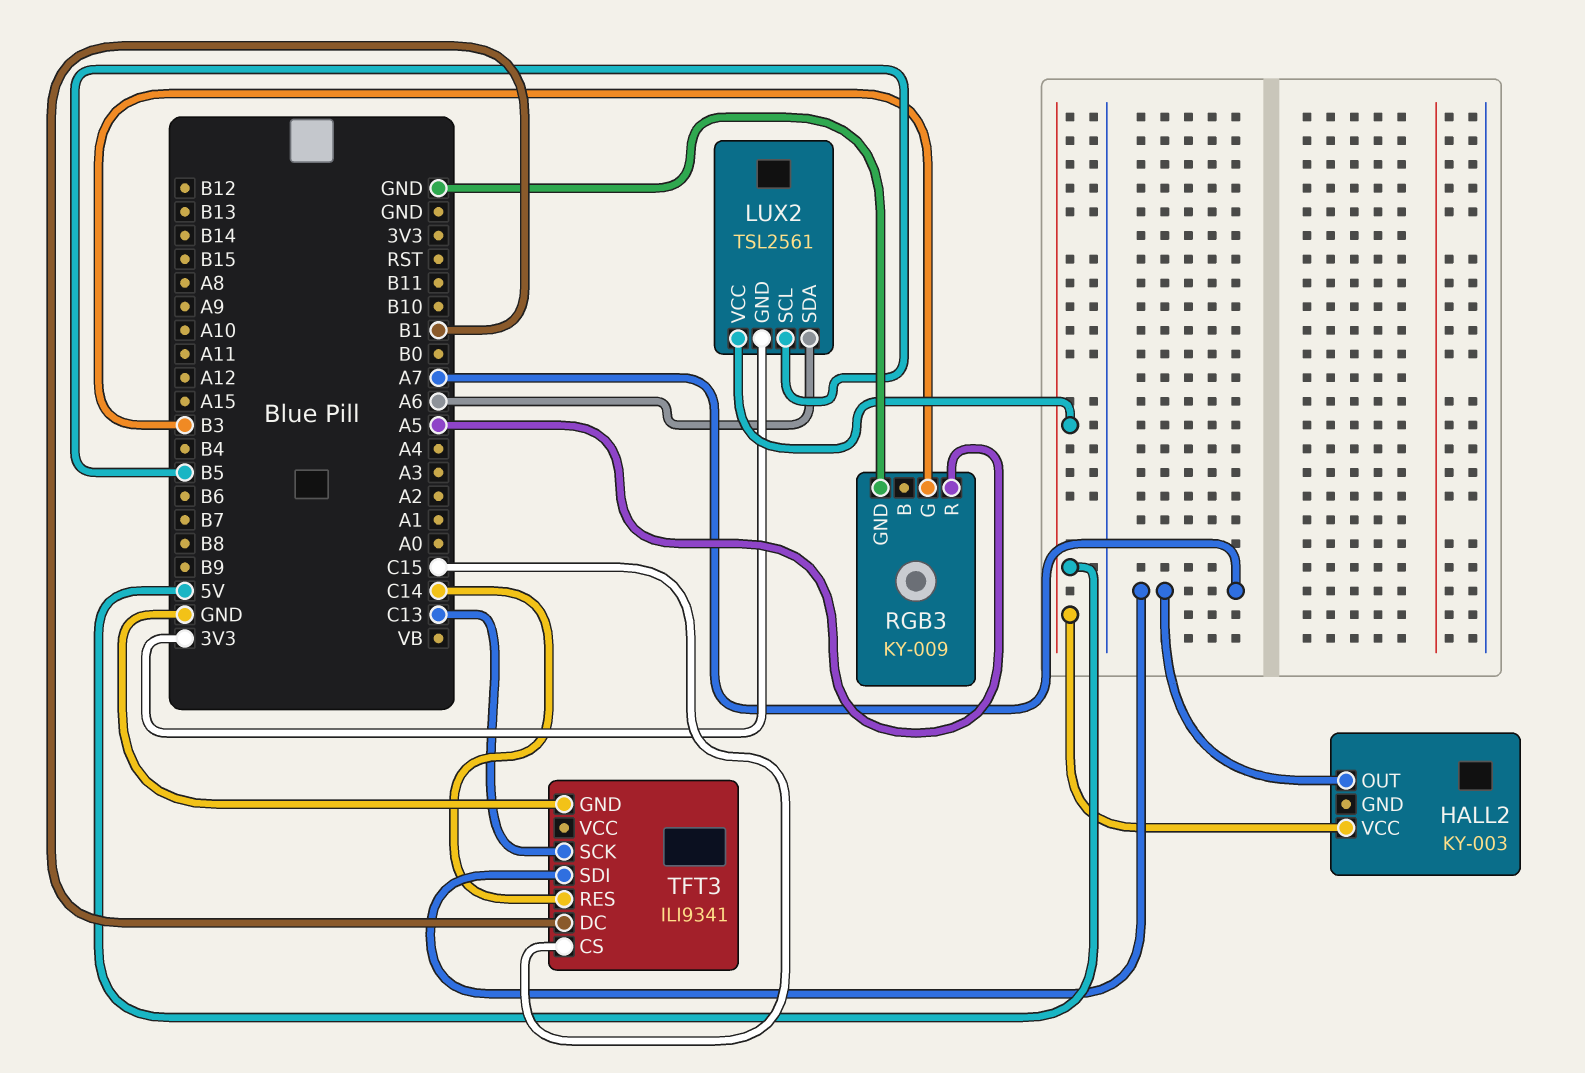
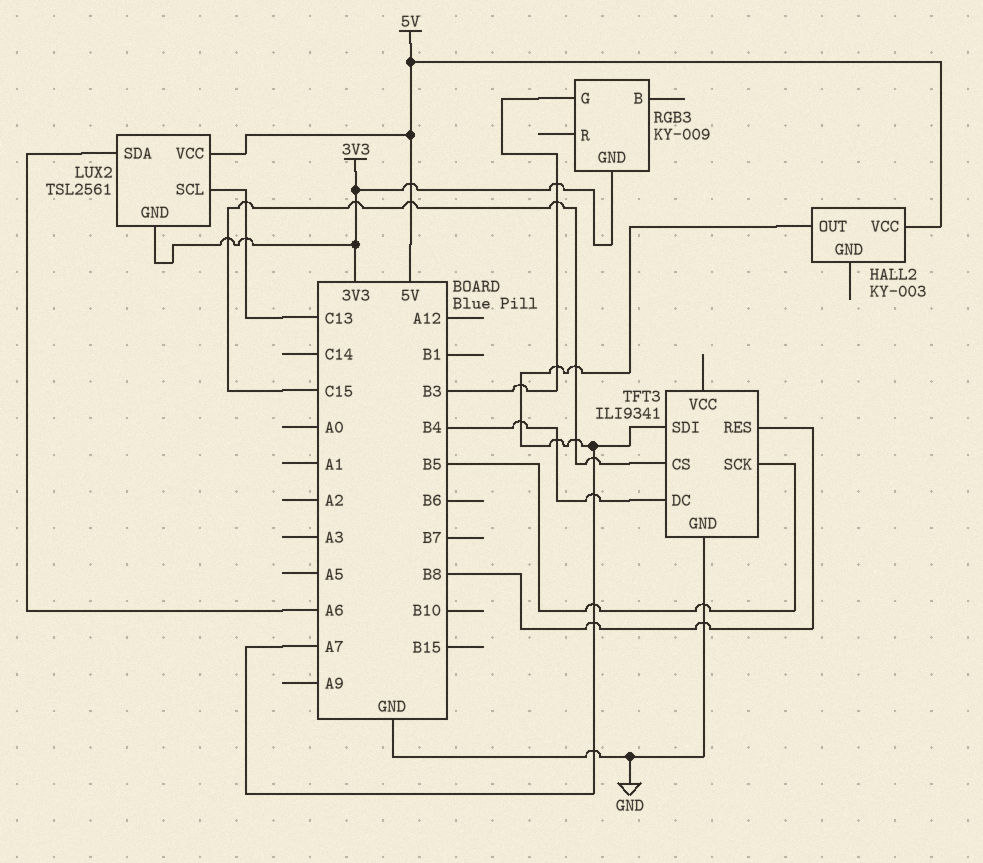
LUX2 pin SCL: B5 -> C13
RGB3 pin GND: GND -> 3V3
RGB3 pin R: A5 -> none
TFT3 pin DC: B1 -> B4
TFT3 pin RES: C14 -> B8
TFT3 pin SCK: C13 -> B5

